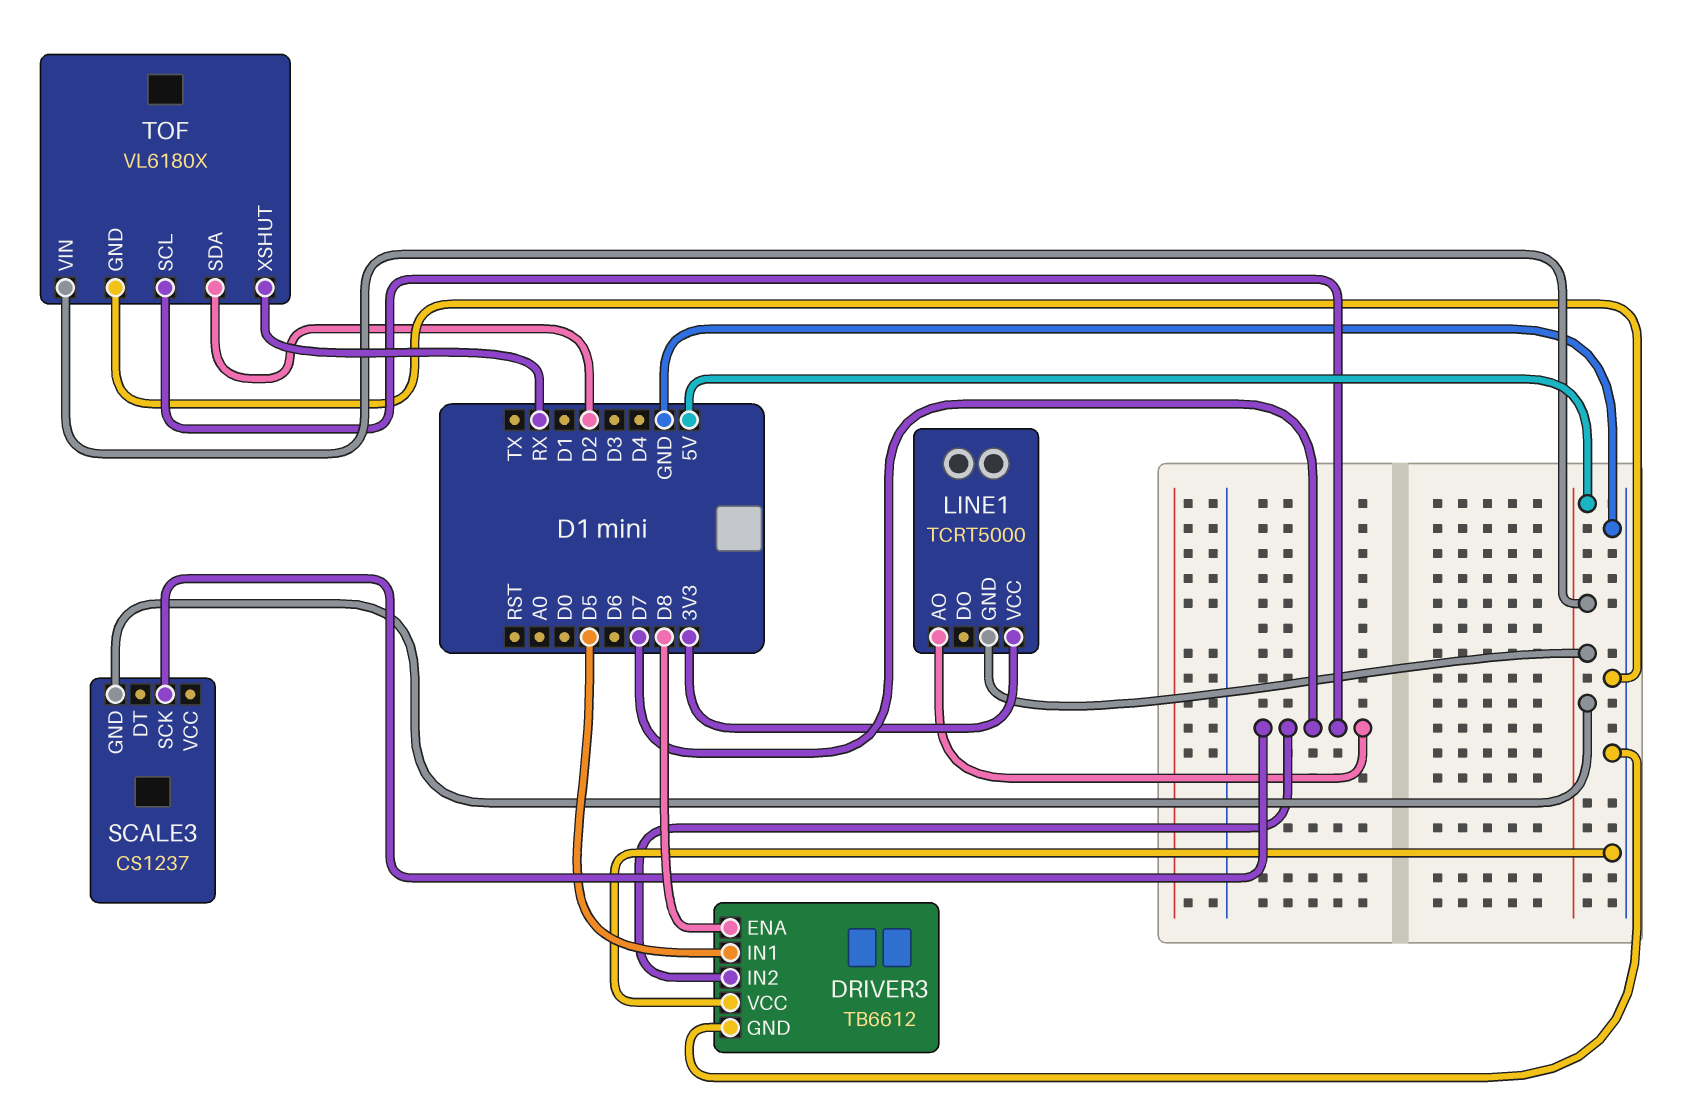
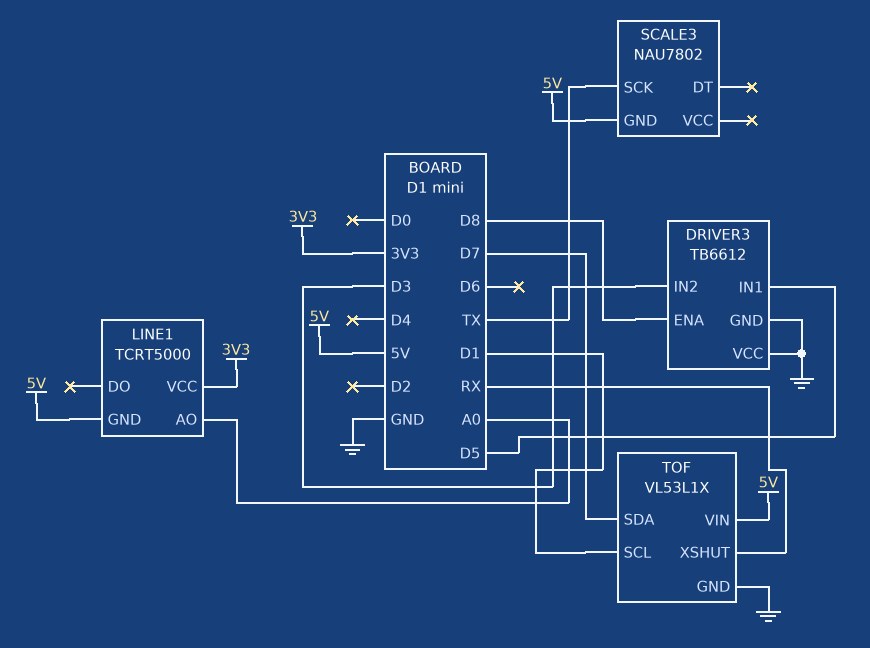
DRIVER3 pin IN2: D7 -> D3
LINE1 pin AO: D7 -> A0
SCALE3: CS1237 -> NAU7802
SCALE3 pin SCK: D7 -> TX
TOF: VL6180X -> VL53L1X
TOF pin SCL: D7 -> D1
TOF pin SDA: D2 -> D7

